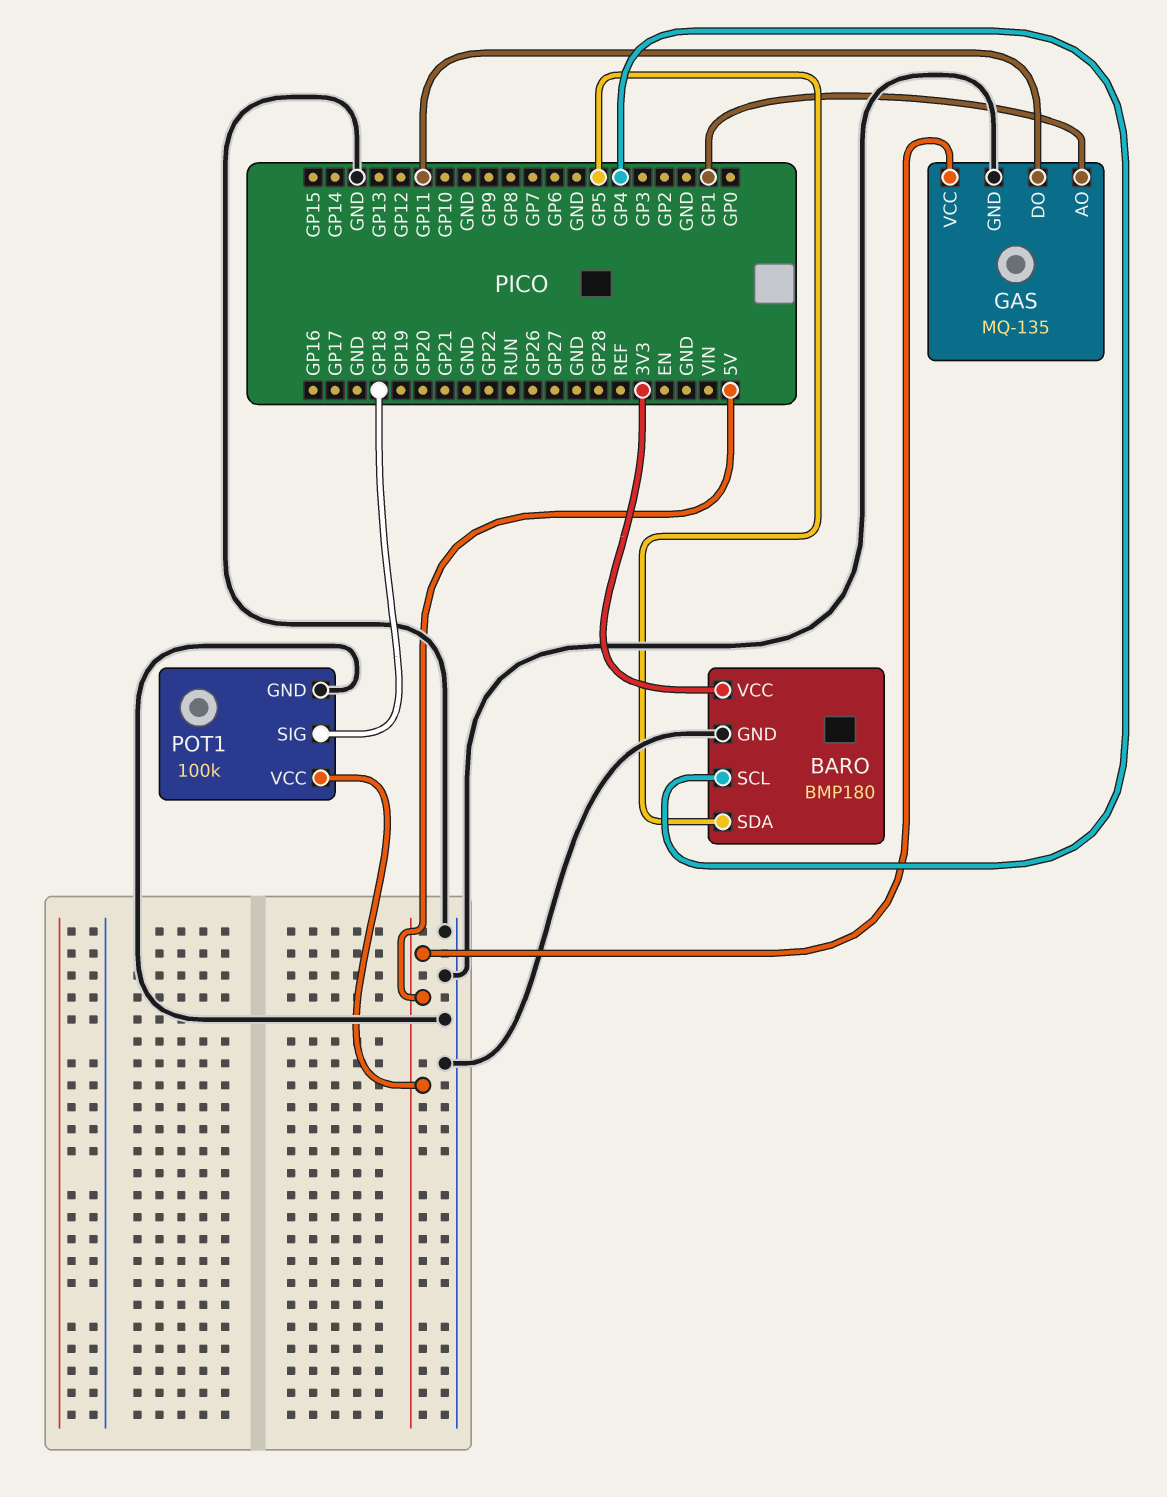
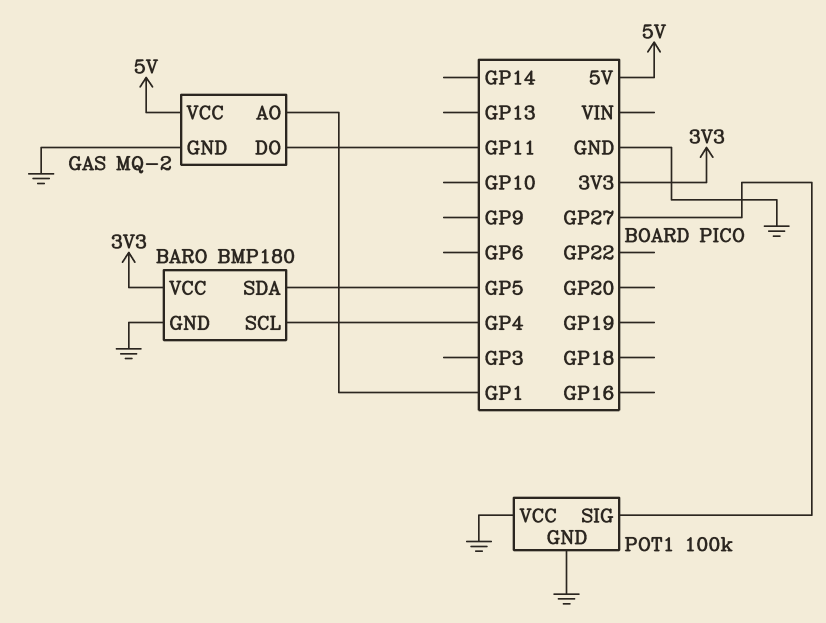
GAS: MQ-135 -> MQ-2
POT1 pin SIG: GP18 -> GP27
POT1 pin VCC: 5V -> GND

